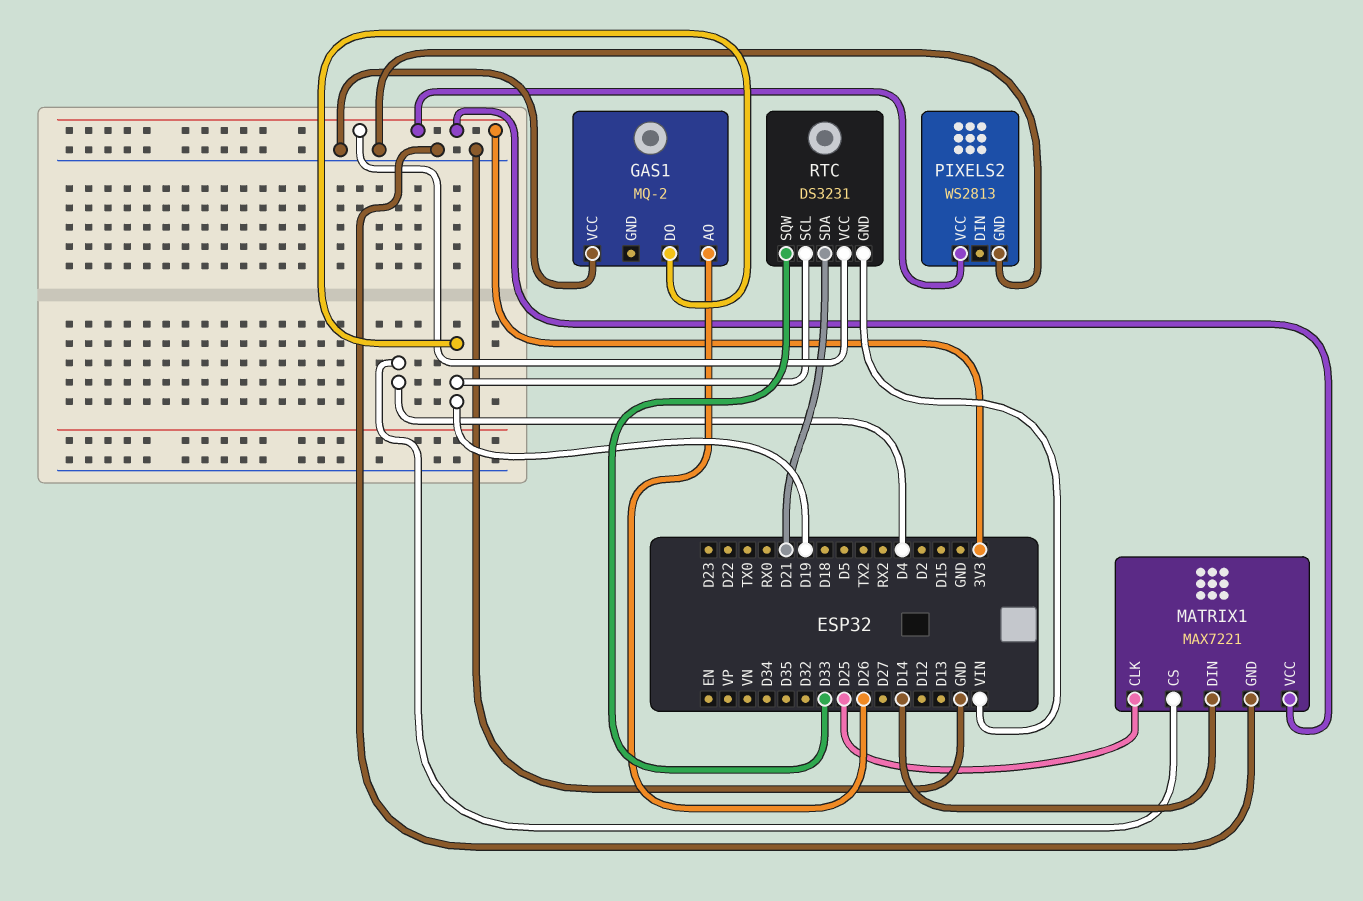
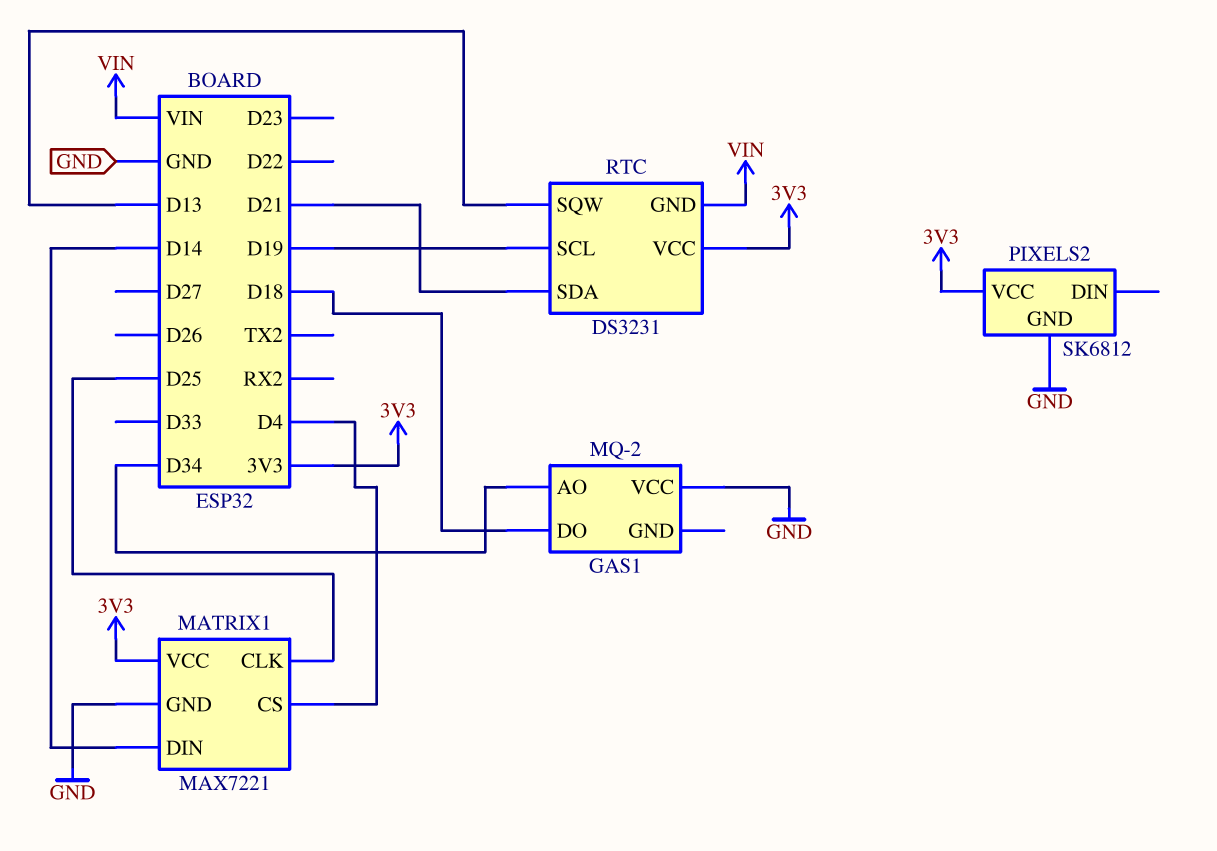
GAS1 pin AO: D26 -> D34
GAS1 pin DO: D19 -> D18
PIXELS2: WS2813 -> SK6812
RTC pin SQW: D33 -> D13

